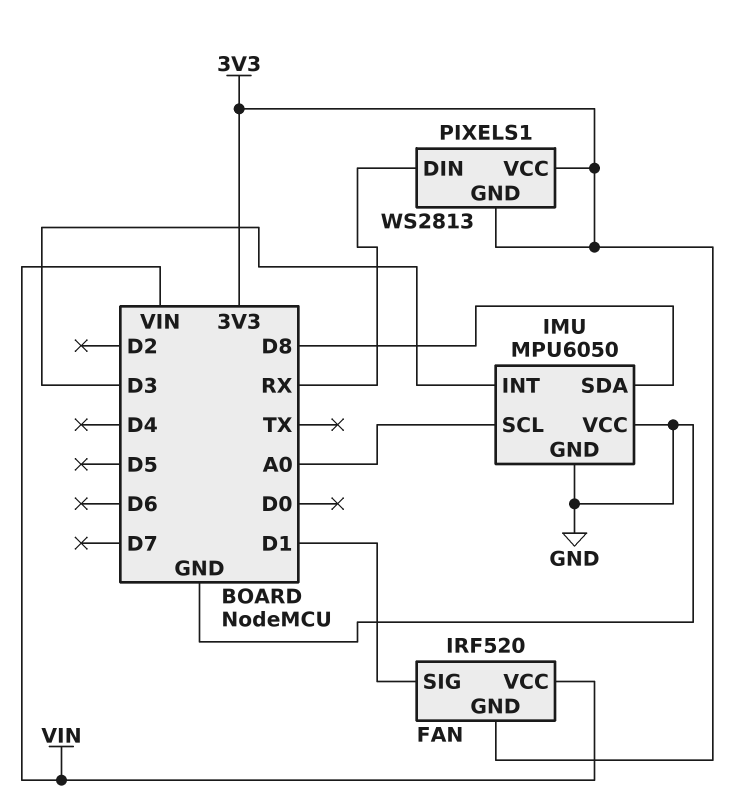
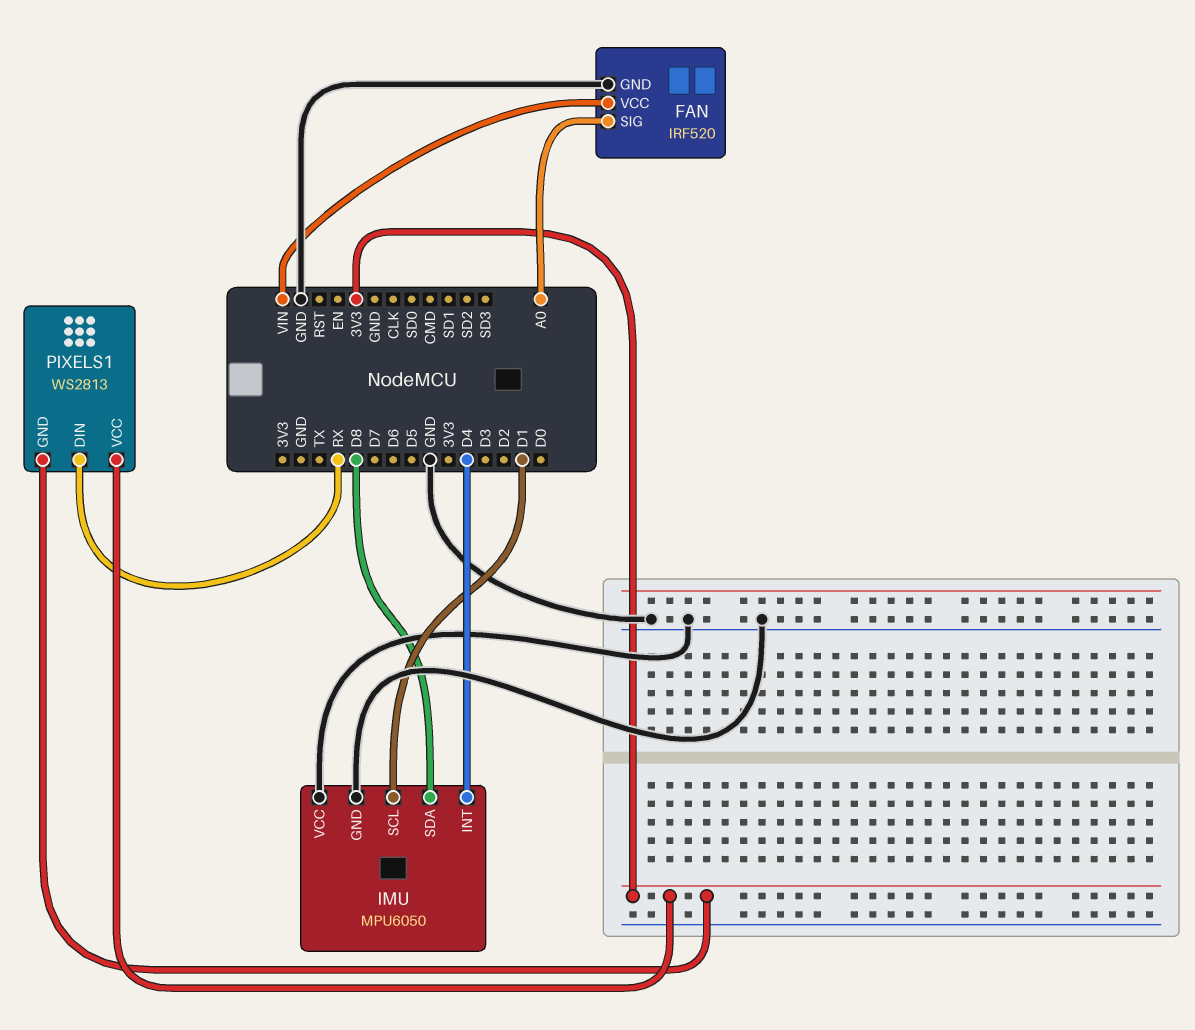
FAN pin GND: 3V3 -> GND
FAN pin SIG: D1 -> A0
IMU pin INT: D3 -> D4
IMU pin SCL: A0 -> D1

